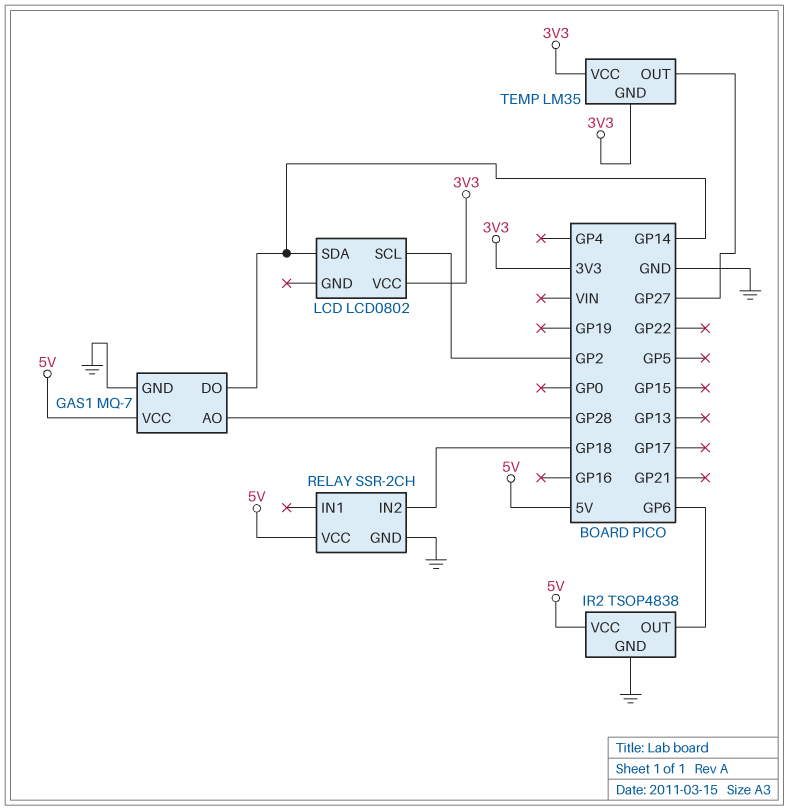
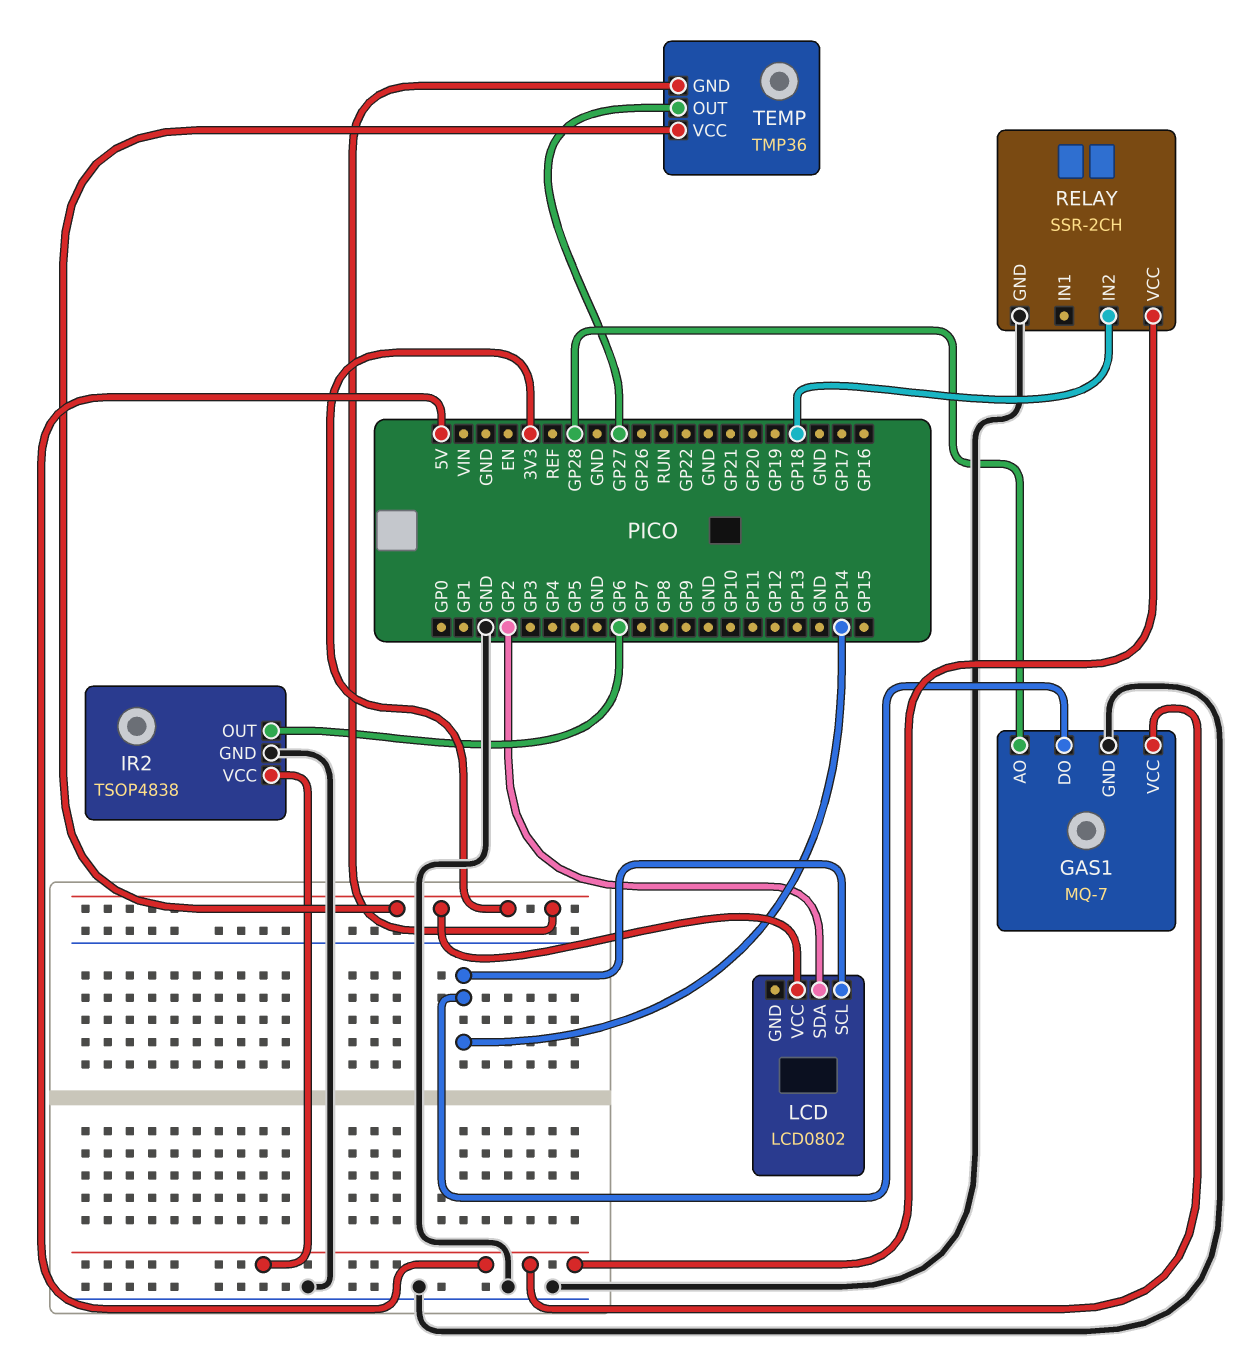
LCD pin SCL: GP2 -> GP14
LCD pin SDA: GP14 -> GP2
TEMP: LM35 -> TMP36

